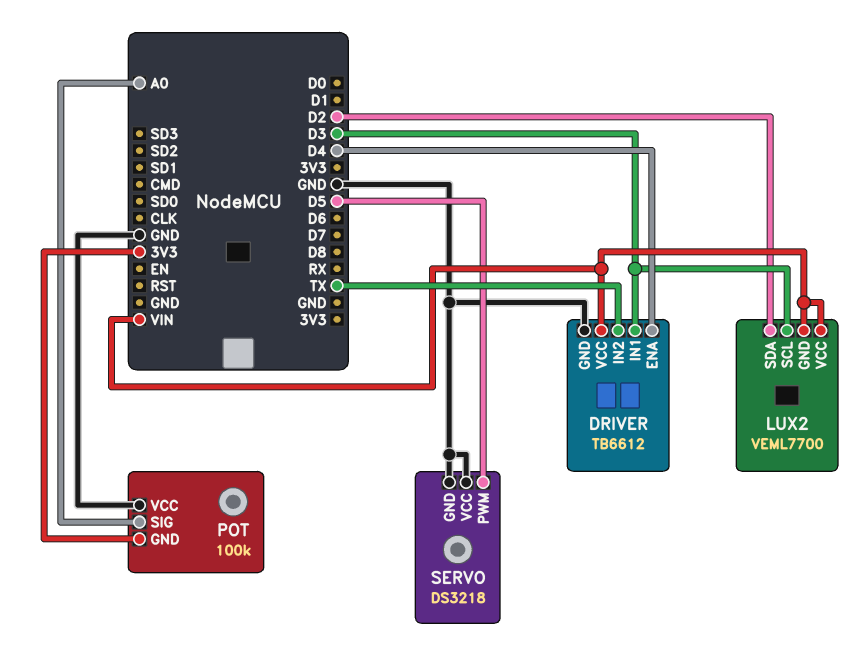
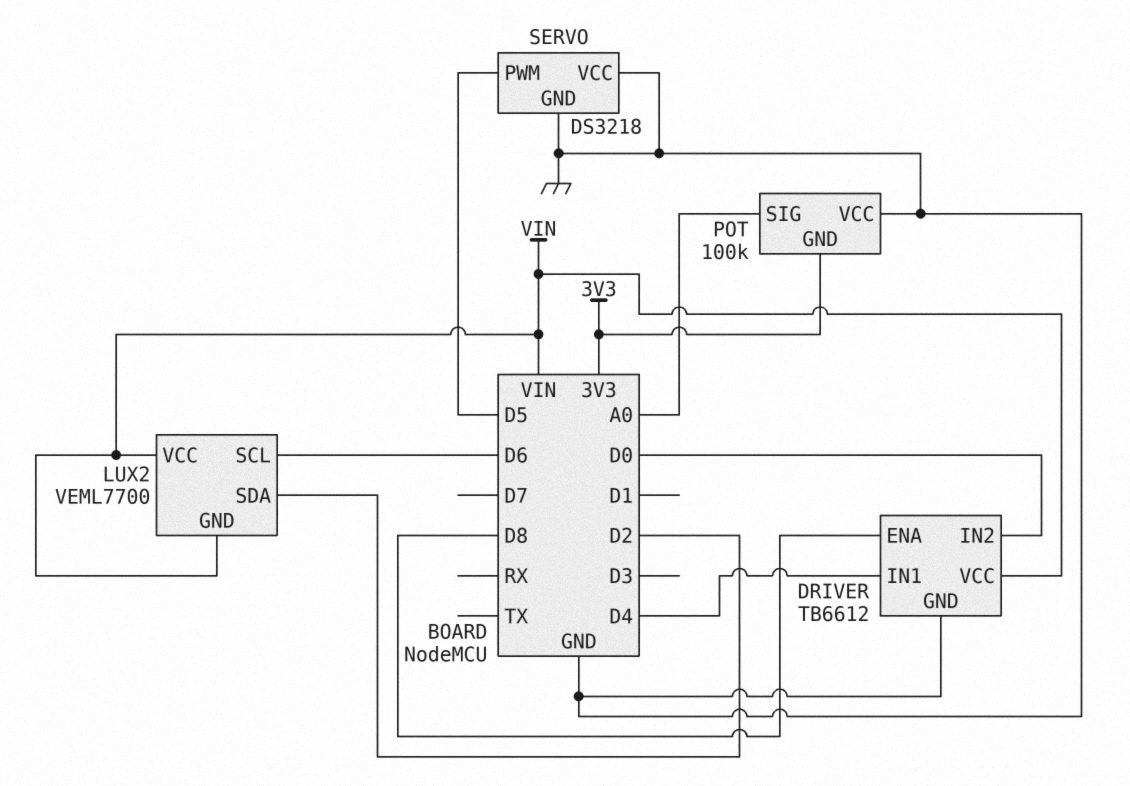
DRIVER pin ENA: D4 -> D8
DRIVER pin IN1: D3 -> D4
DRIVER pin IN2: TX -> D0
LUX2 pin SCL: D3 -> D6

